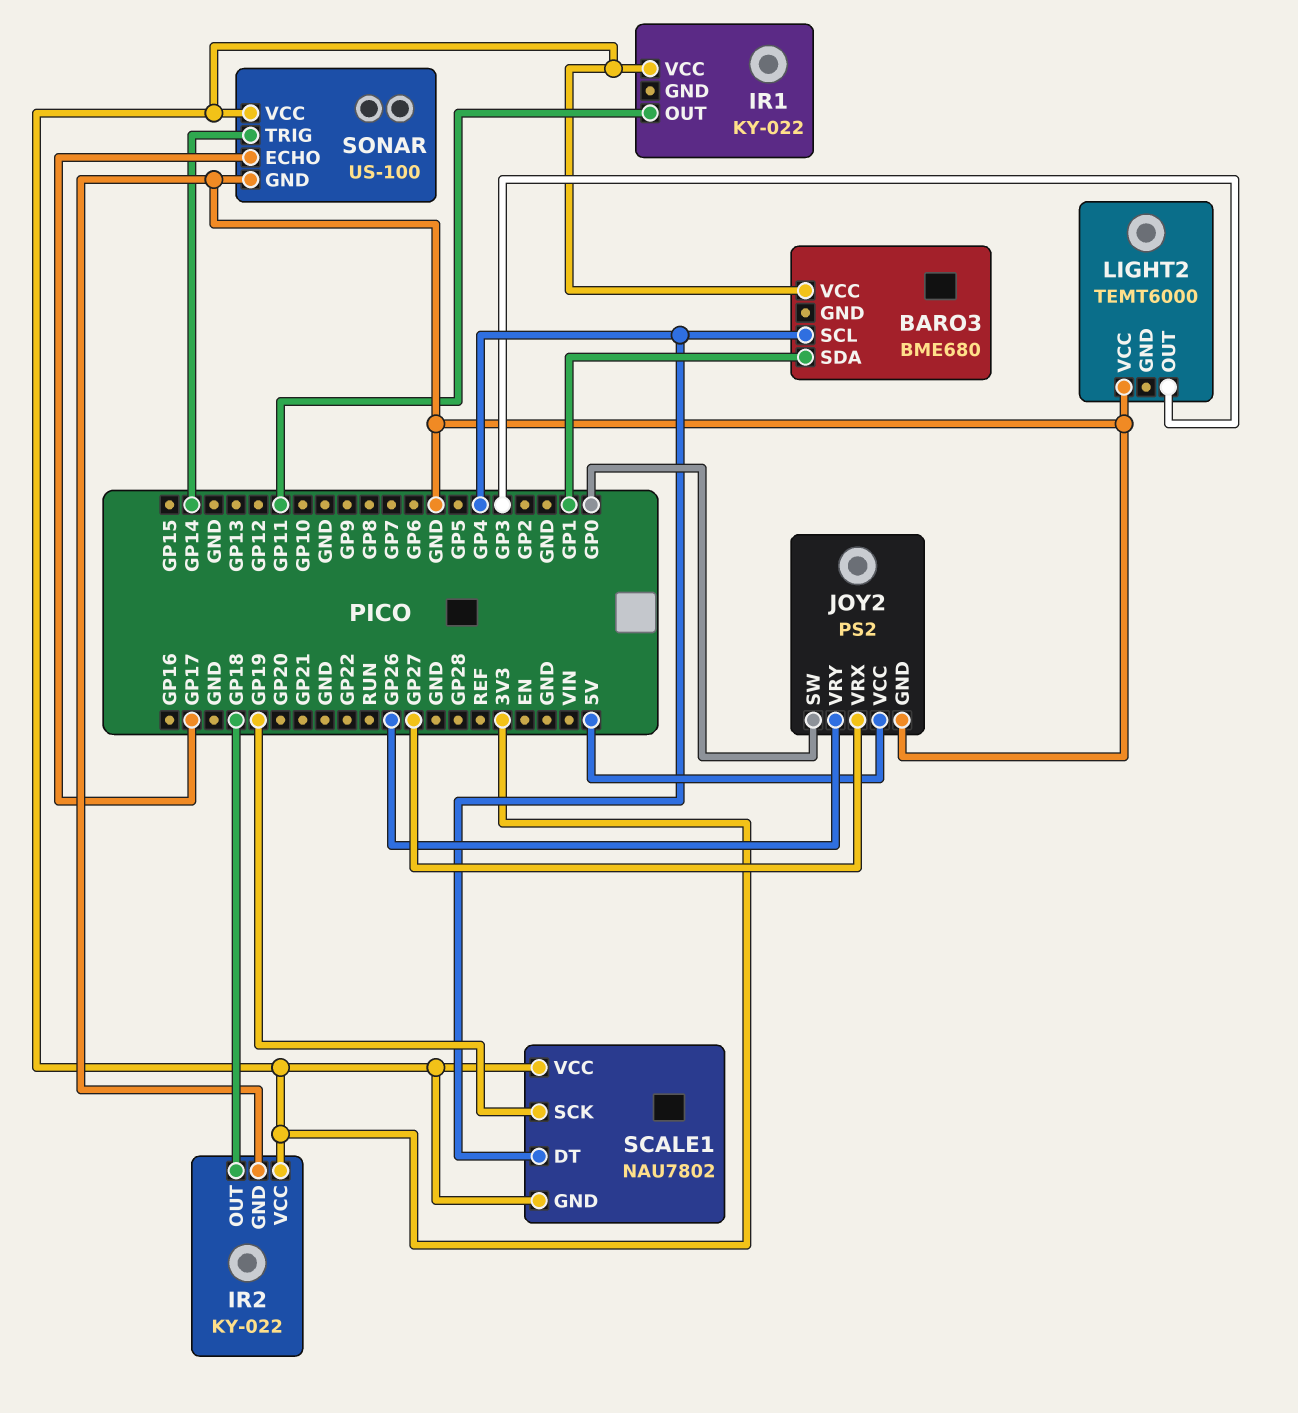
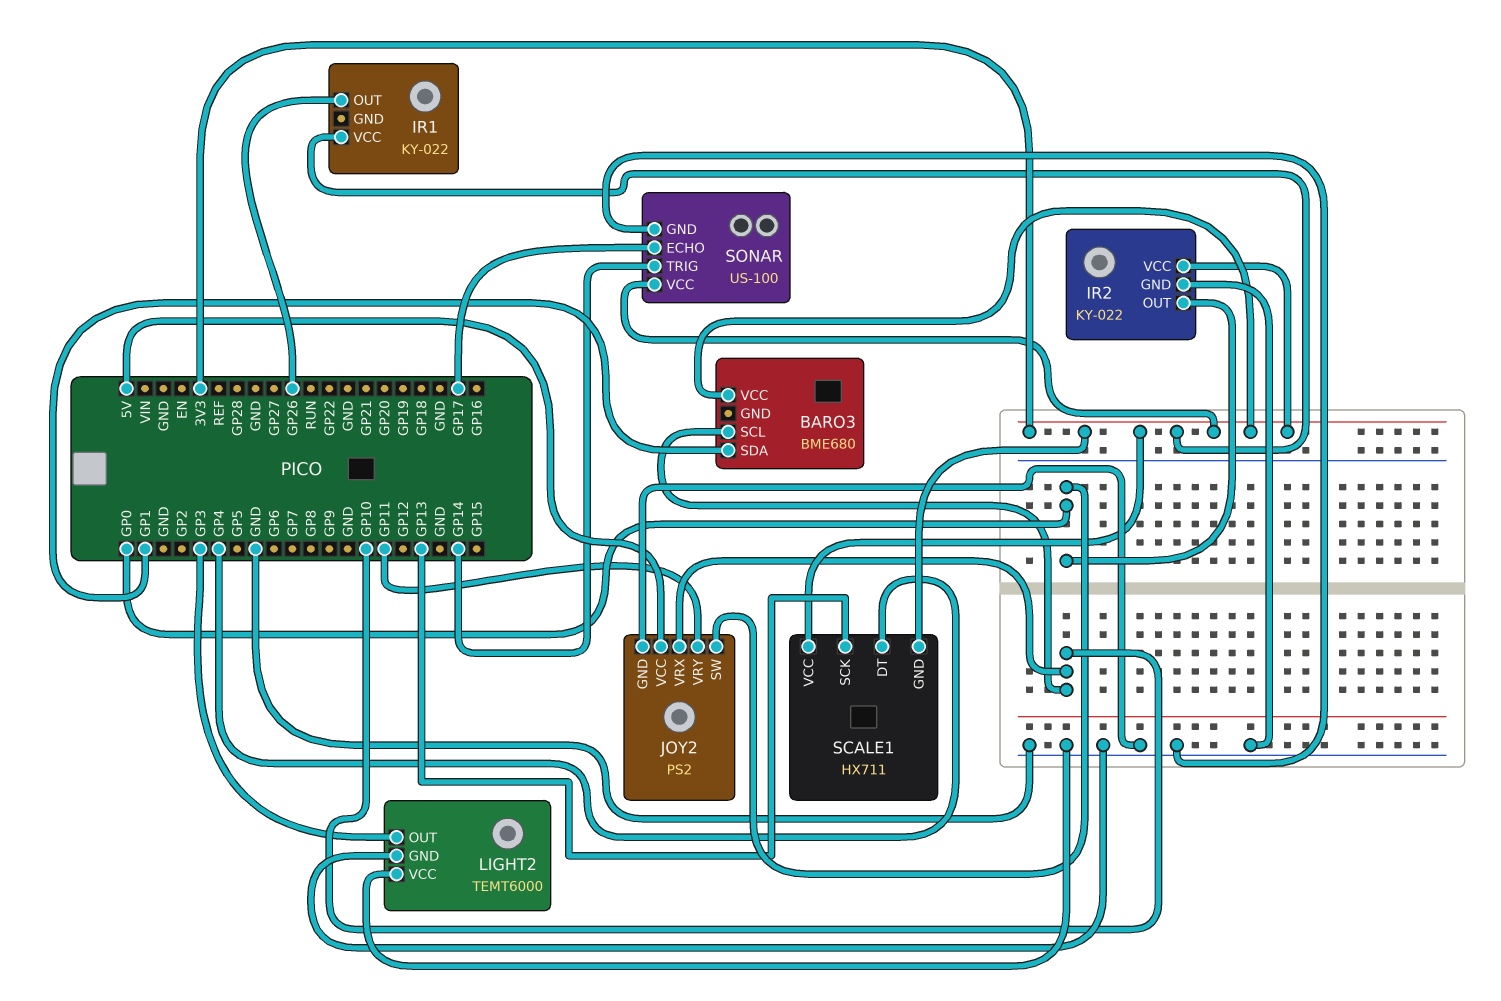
BARO3 pin SCL: GP4 -> GP10
IR1 pin OUT: GP11 -> GP26
IR2 pin OUT: GP18 -> GP0
JOY2 pin VRX: GP27 -> GP10
JOY2 pin VRY: GP26 -> GP11
LIGHT2 pin GND: none -> GND
SCALE1: NAU7802 -> HX711
SCALE1 pin SCK: GP19 -> GP13

